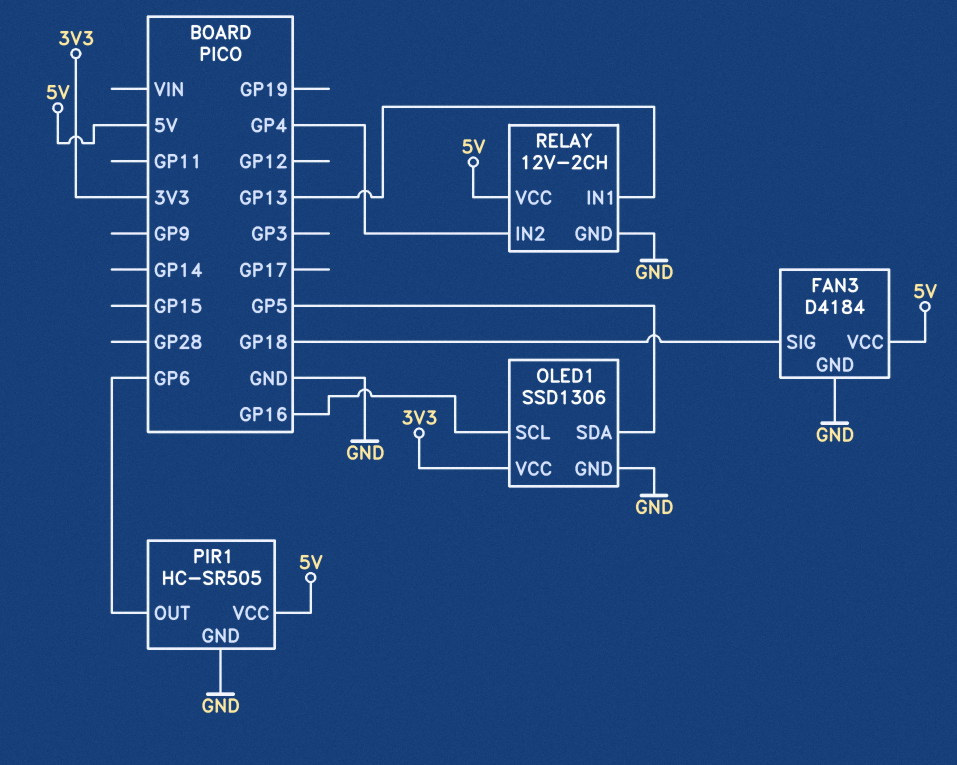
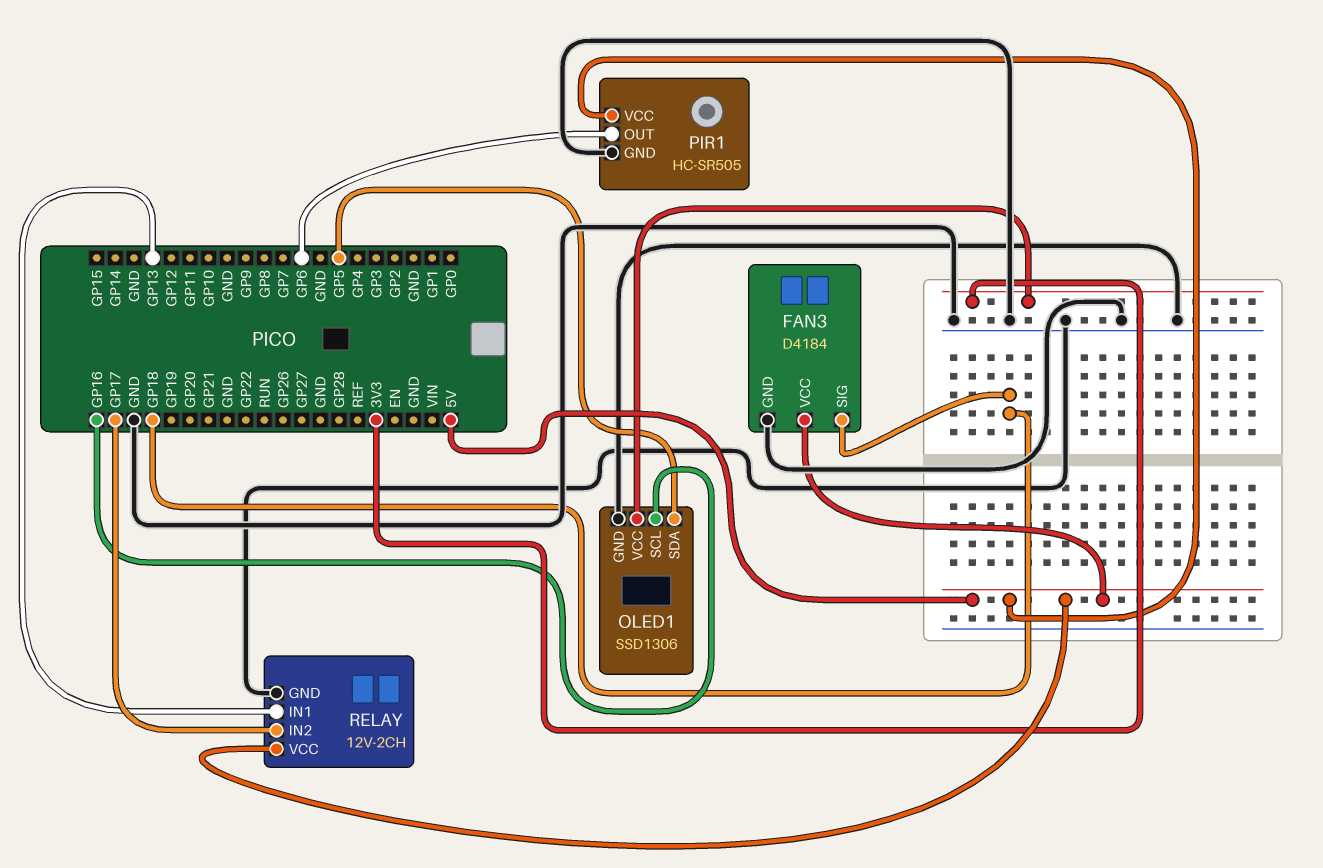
RELAY pin IN2: GP4 -> GP17

